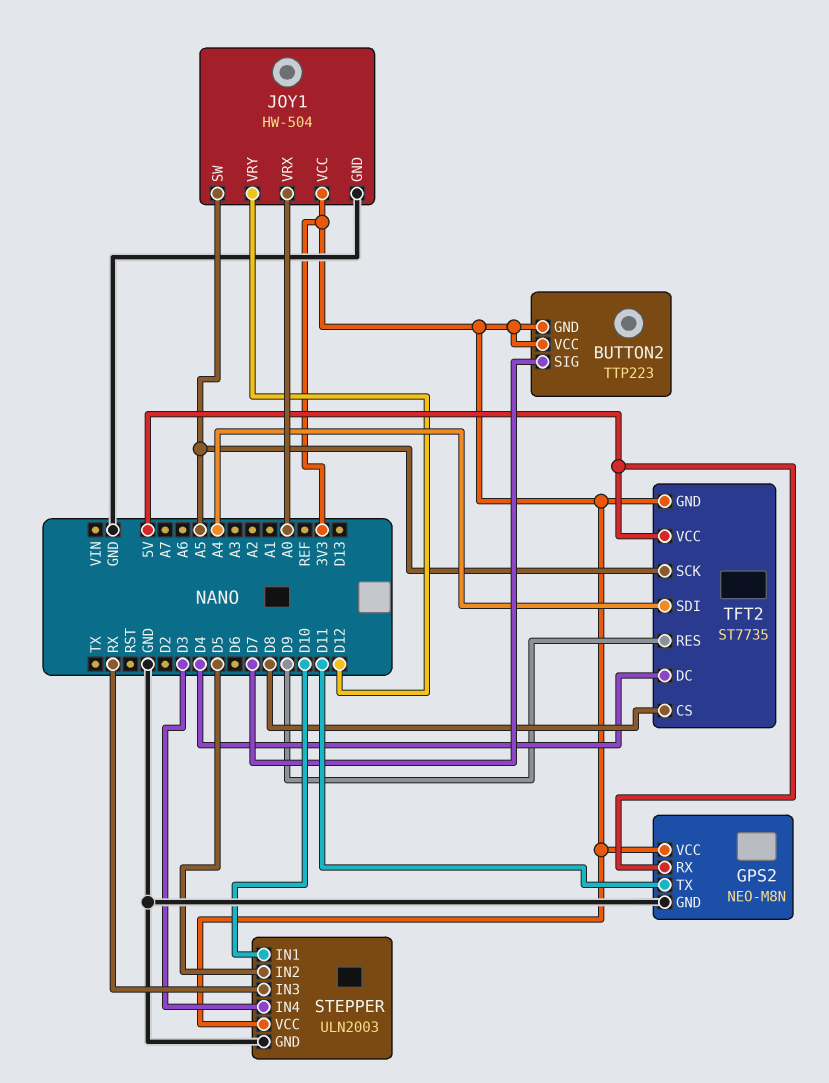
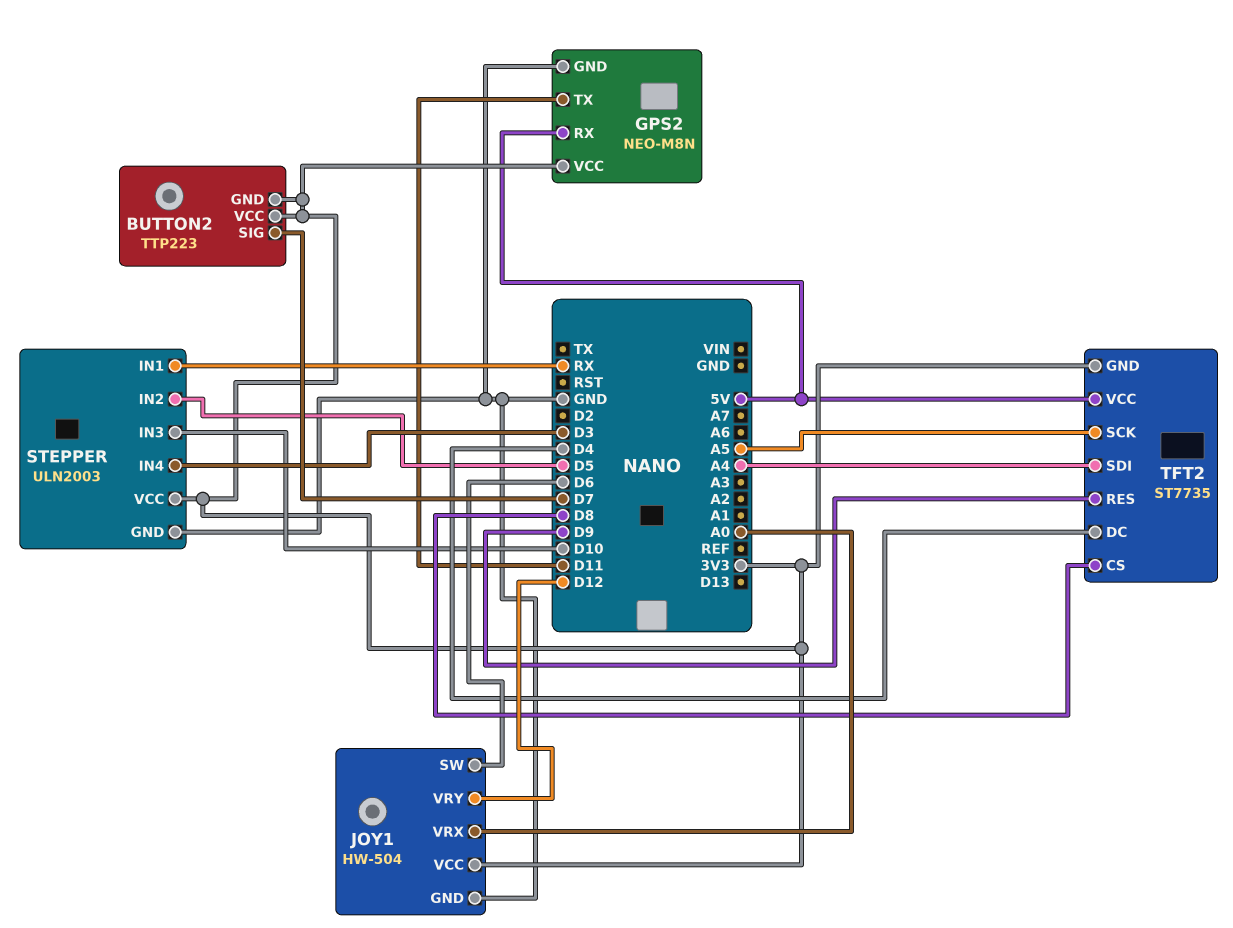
JOY1 pin SW: A5 -> D6
STEPPER pin IN1: D10 -> RX
STEPPER pin IN3: RX -> D10

